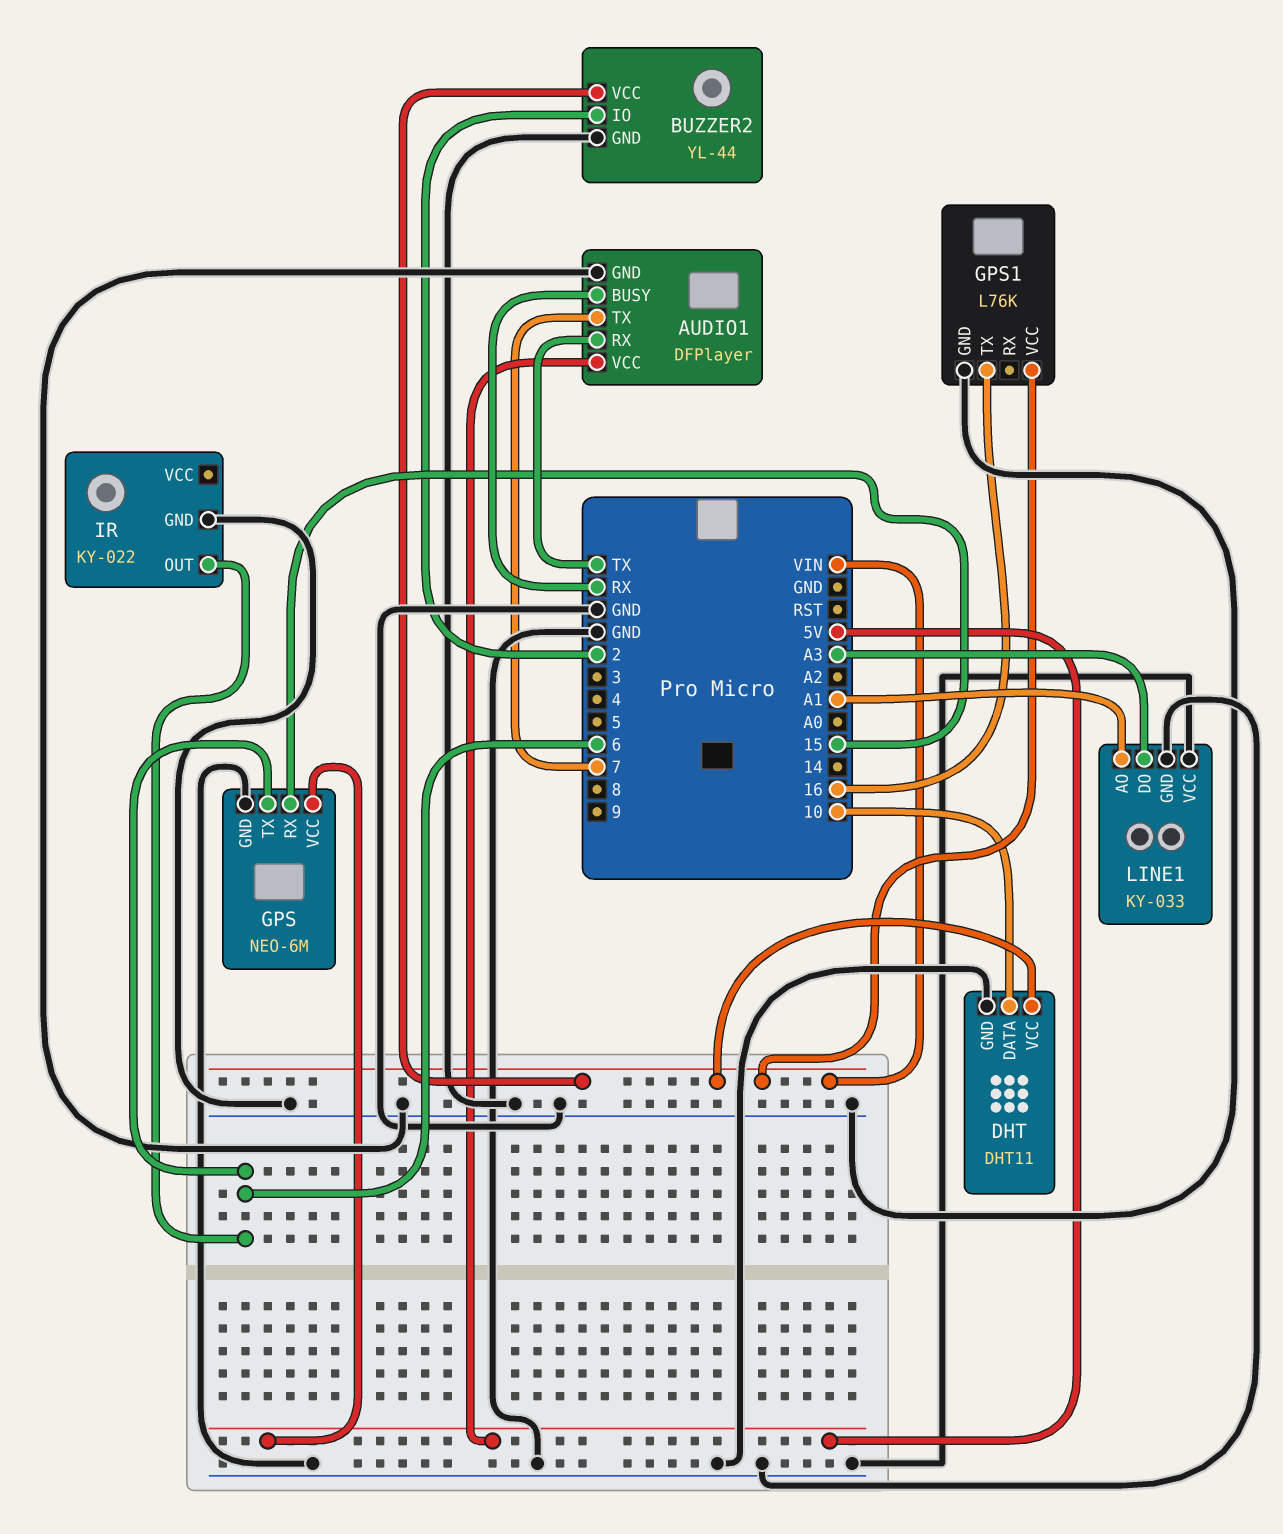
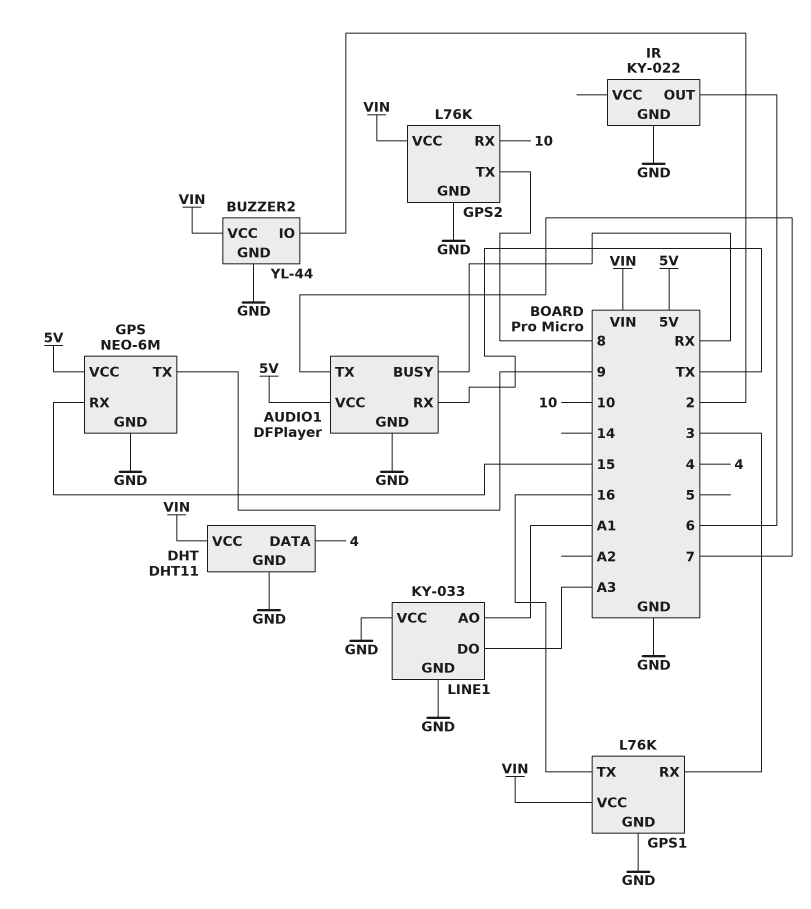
DHT pin DATA: 10 -> 4
GPS pin TX: 6 -> 9
GPS1 pin RX: none -> 3
GPS2: none -> L76K
GPS2 pin GND: none -> GND
GPS2 pin RX: none -> 10
GPS2 pin TX: none -> 8
GPS2 pin VCC: none -> VIN

